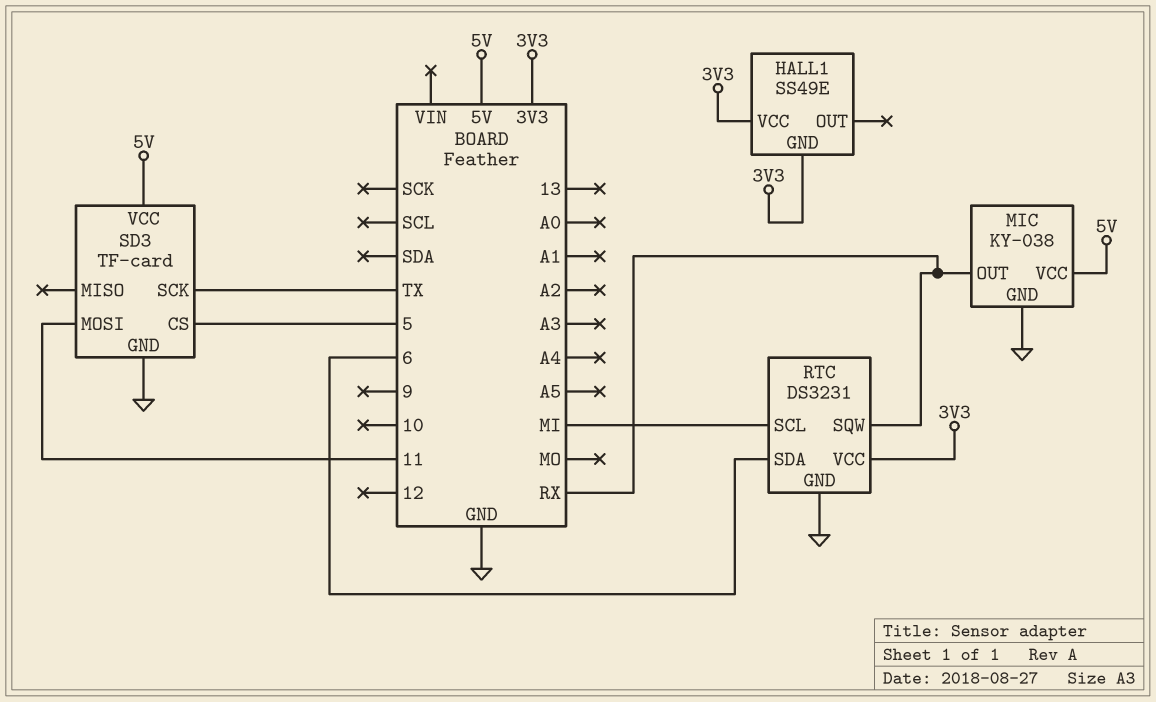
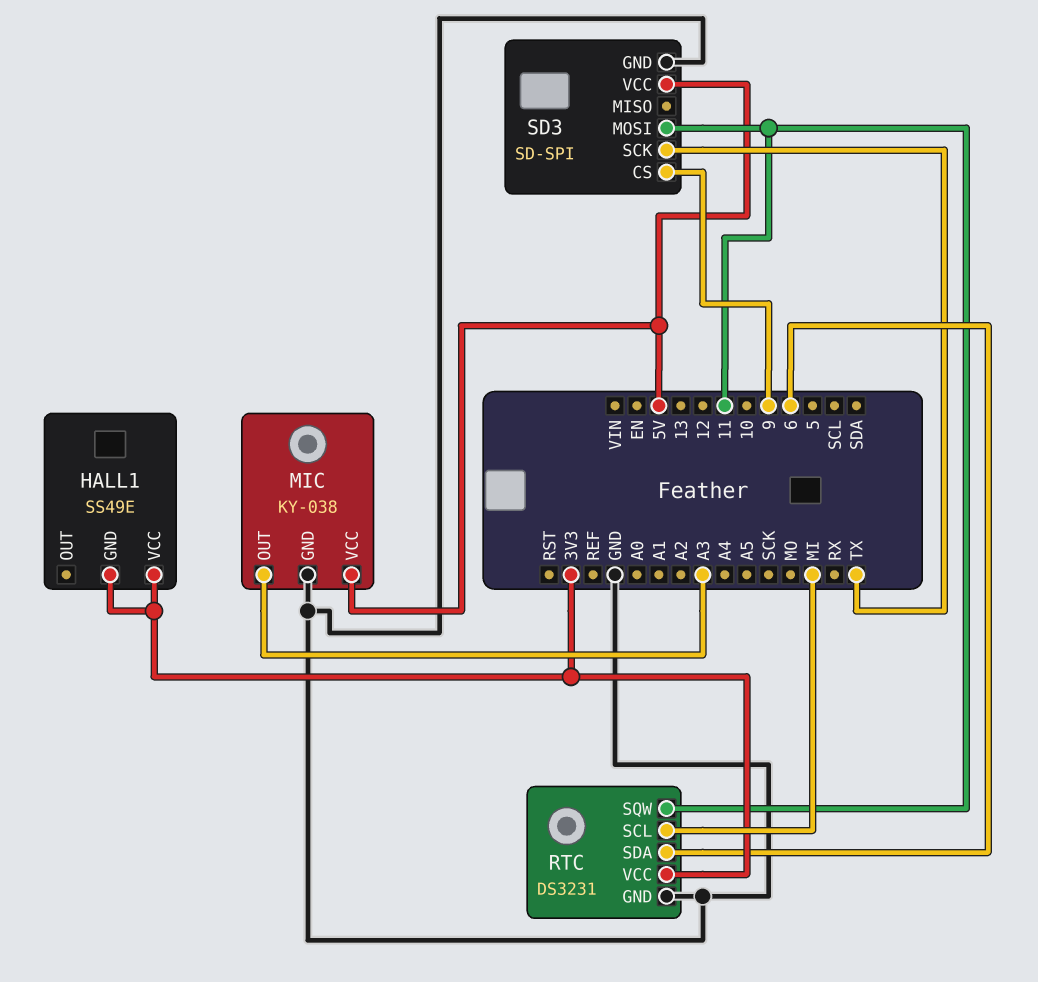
MIC pin OUT: RX -> A3
RTC pin SQW: RX -> 11
SD3: TF-card -> SD-SPI
SD3 pin CS: 5 -> 9

